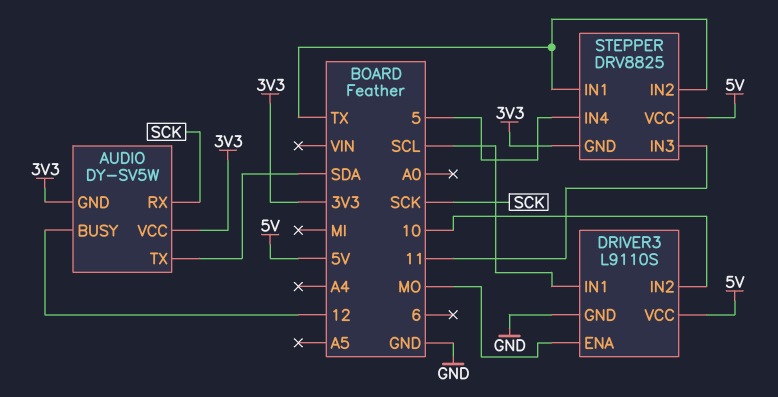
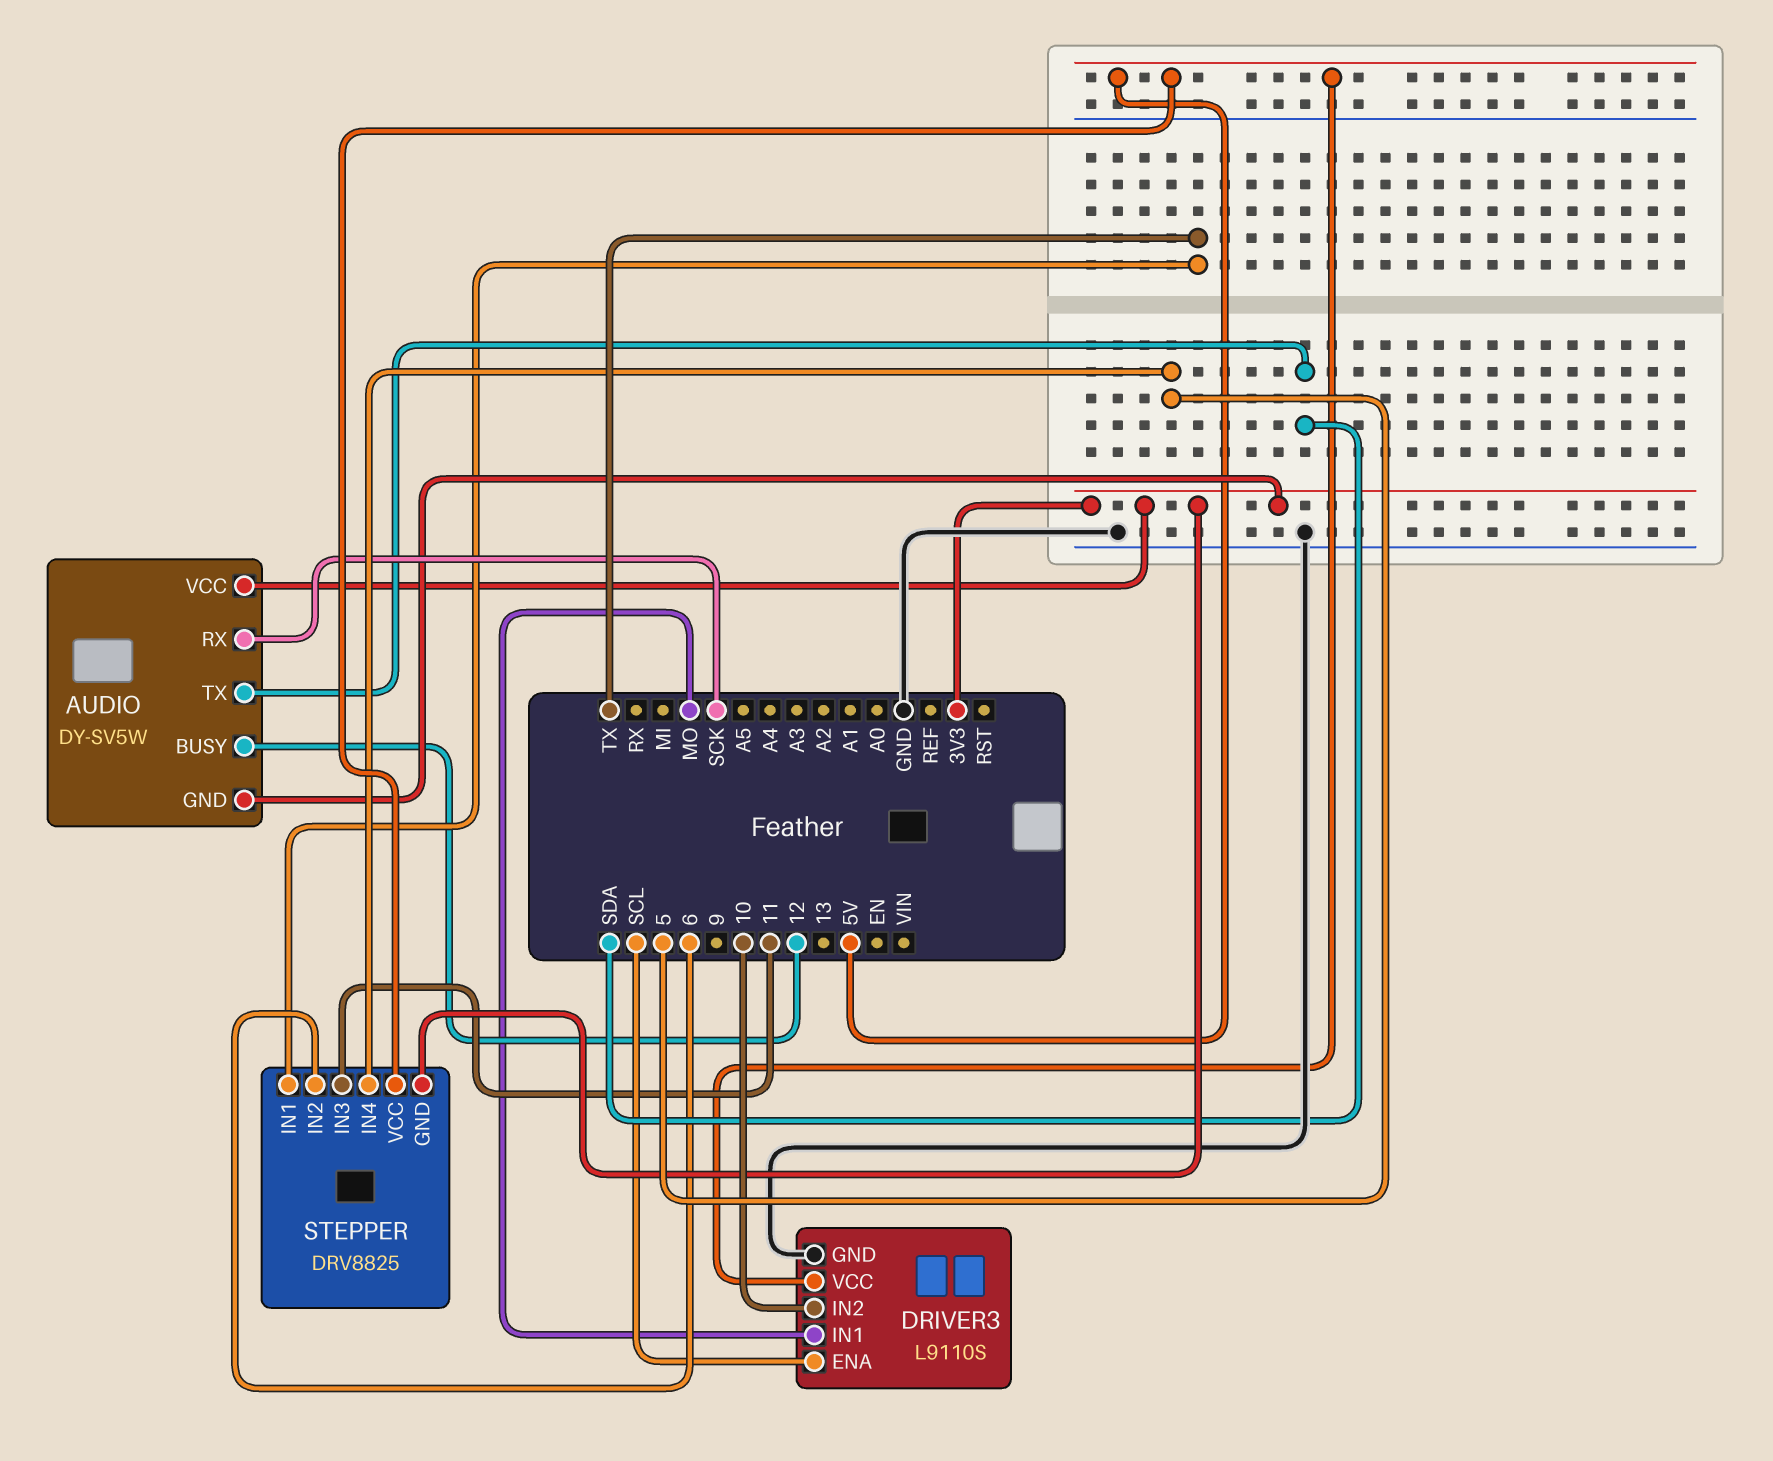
DRIVER3 pin ENA: MO -> SCL
DRIVER3 pin IN1: SCL -> MO
STEPPER pin IN2: TX -> 6

